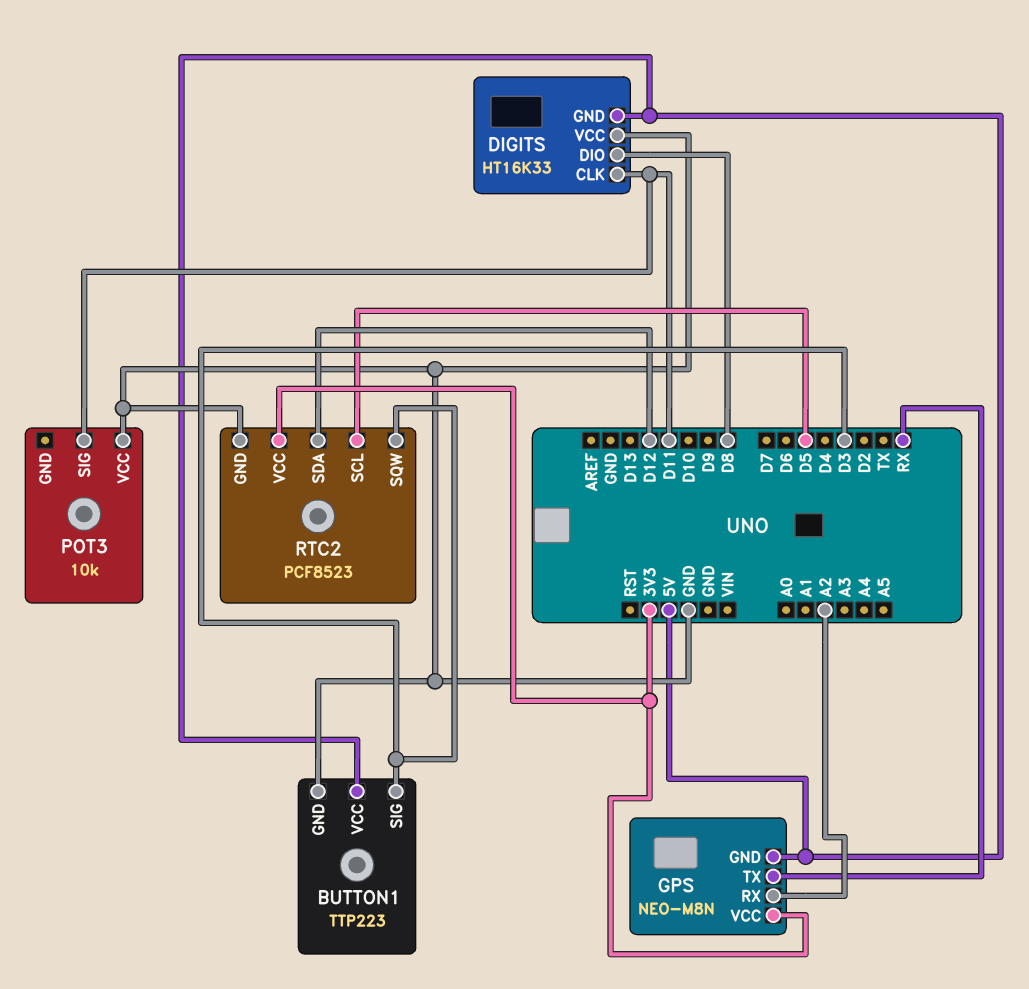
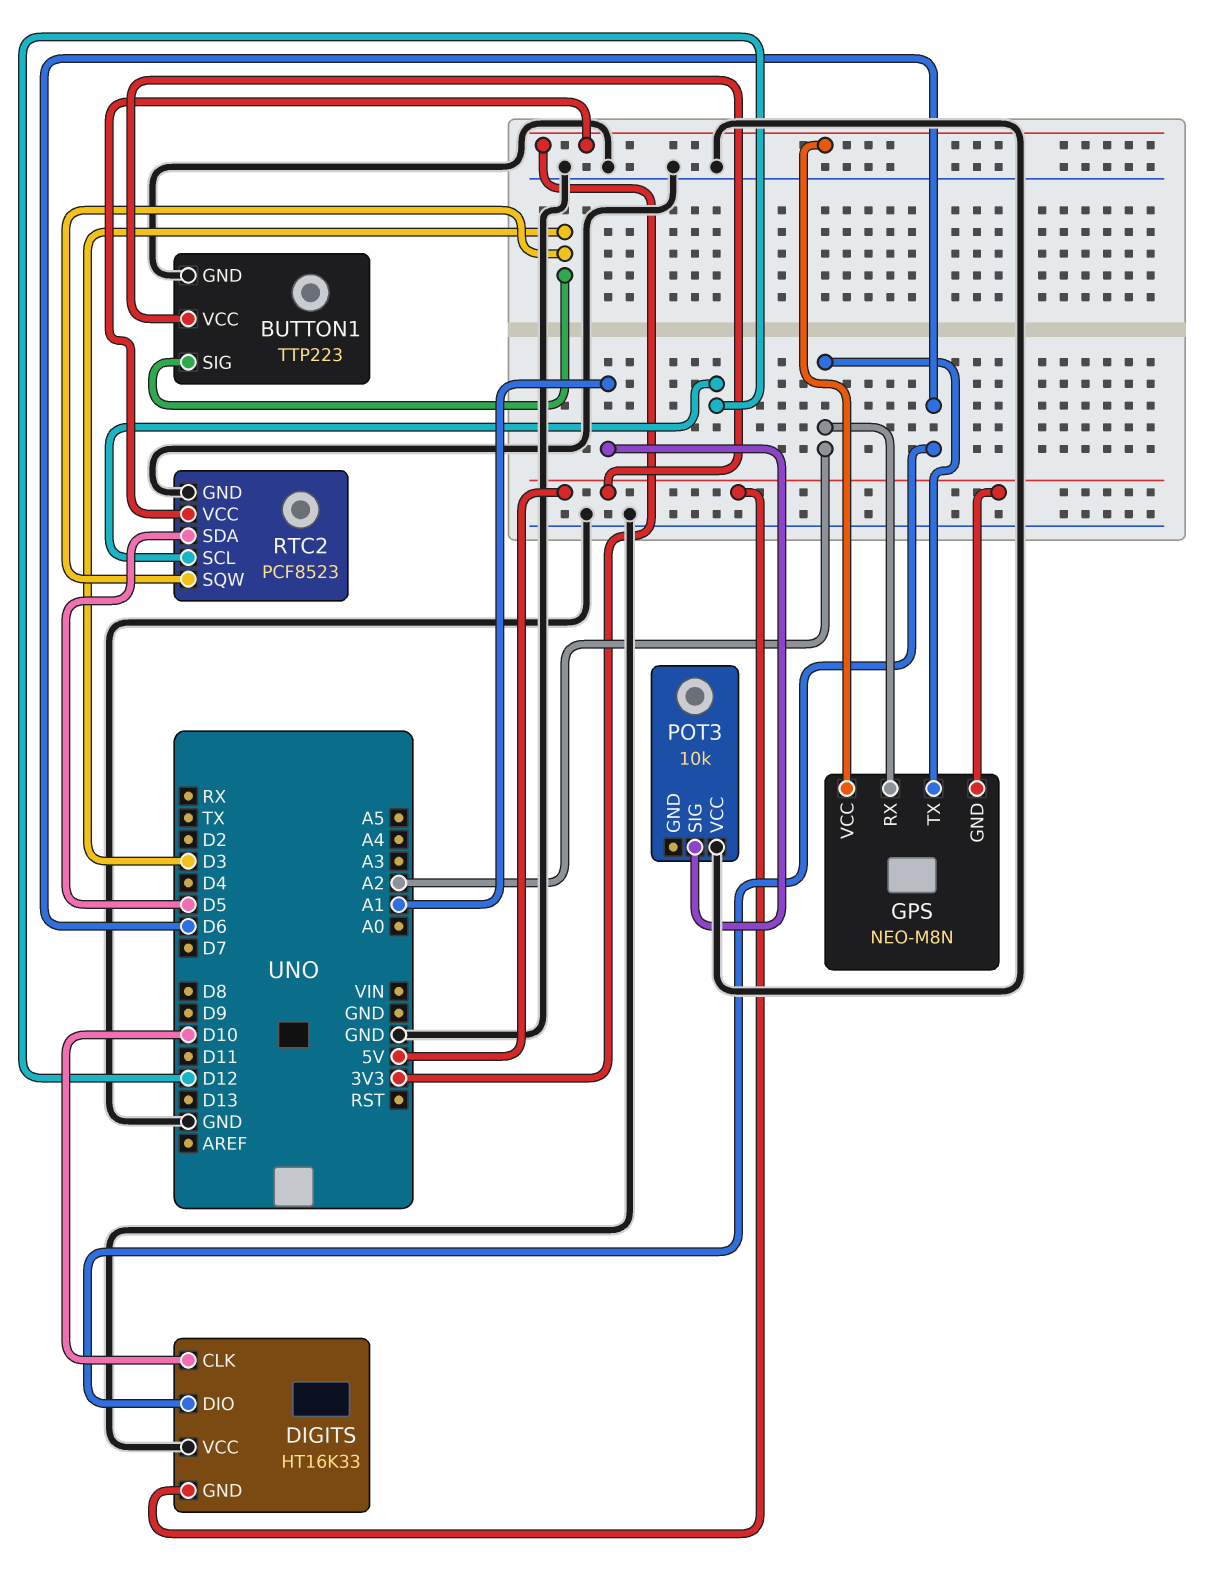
DIGITS pin CLK: D11 -> D10
DIGITS pin DIO: D8 -> D6
GPS pin TX: RX -> A2
POT3 pin SIG: D11 -> A1
RTC2 pin SCL: D5 -> D12
RTC2 pin SDA: D12 -> D5

